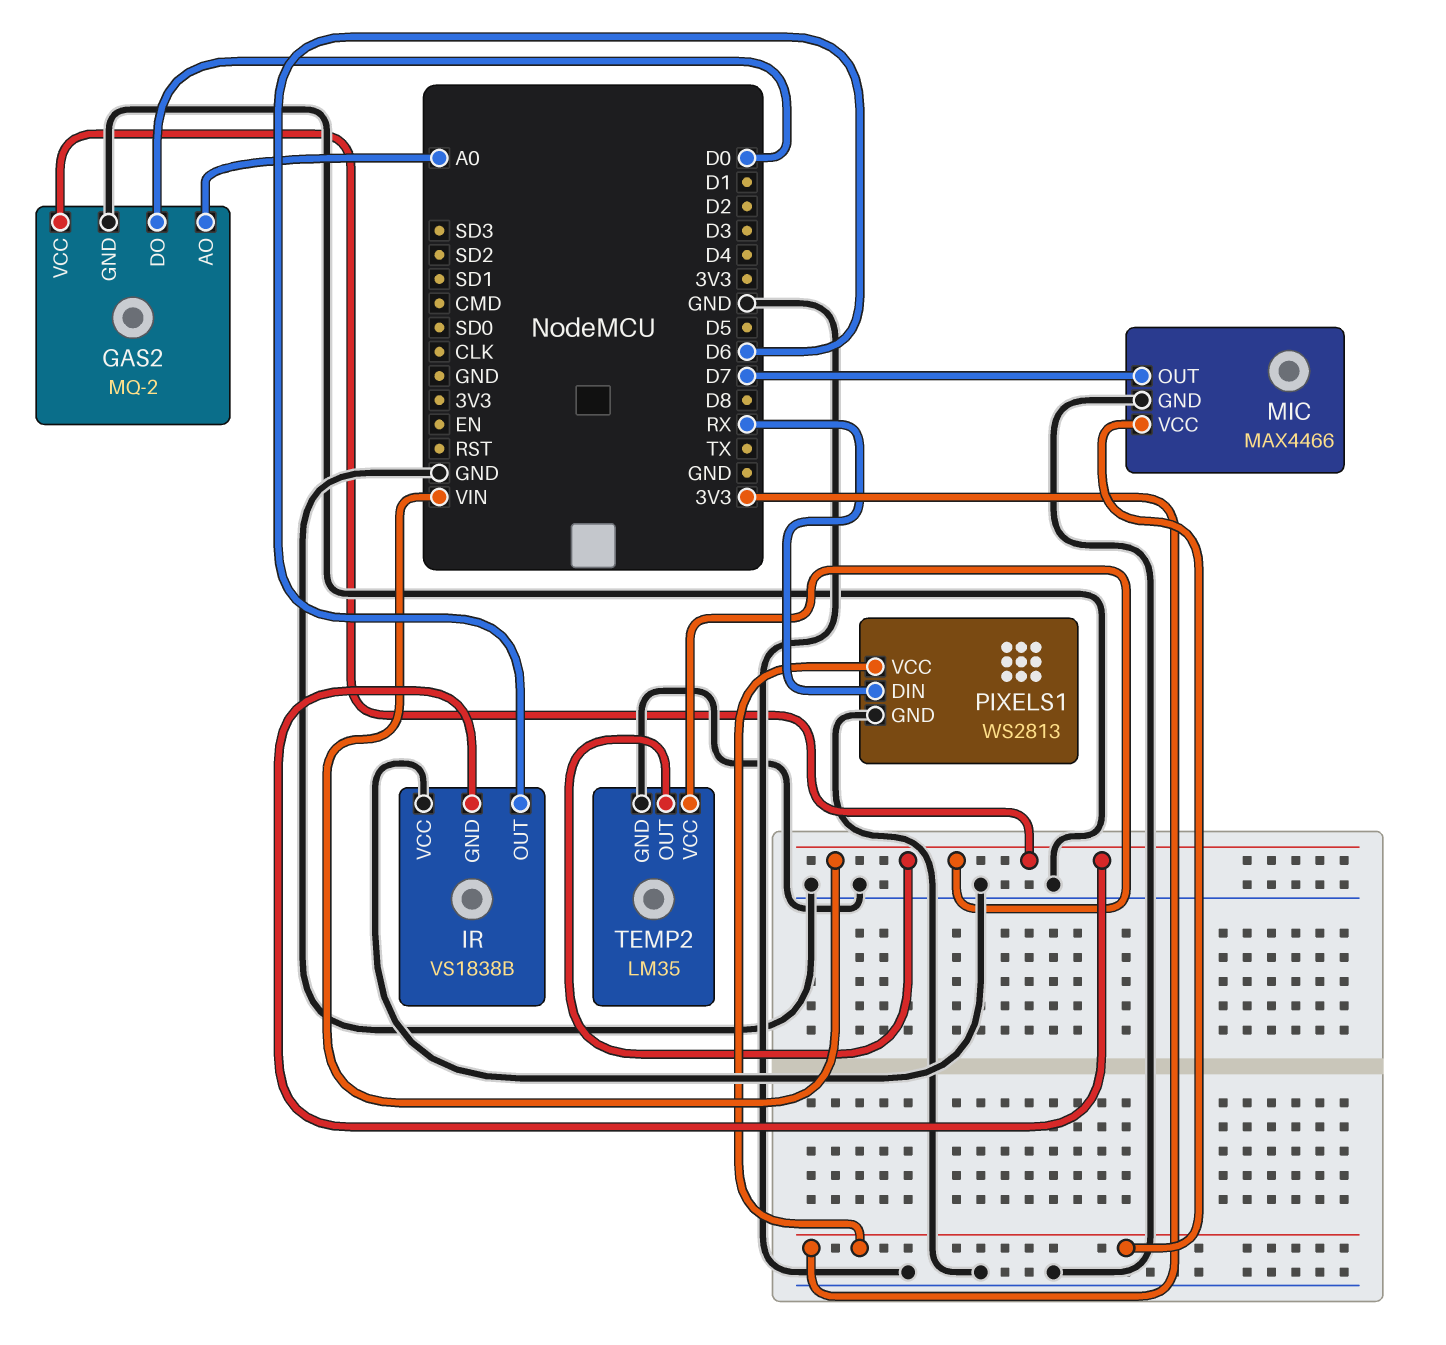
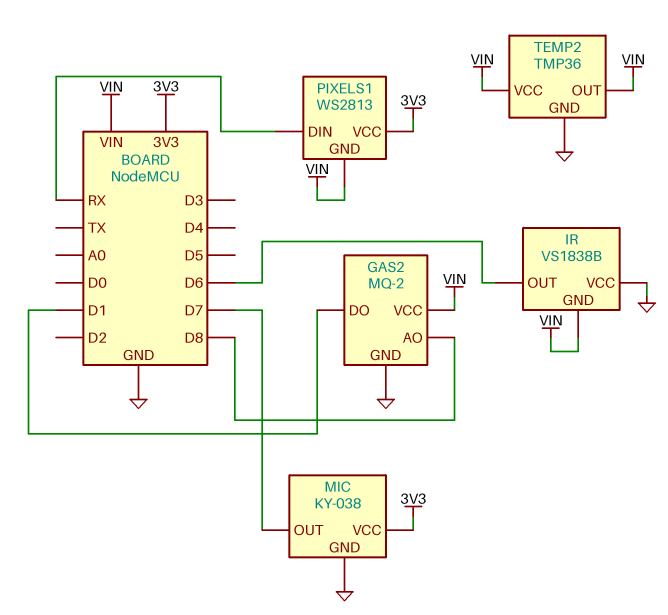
GAS2 pin AO: A0 -> D8
GAS2 pin DO: D0 -> D1
MIC: MAX4466 -> KY-038
PIXELS1 pin GND: GND -> VIN
TEMP2: LM35 -> TMP36

